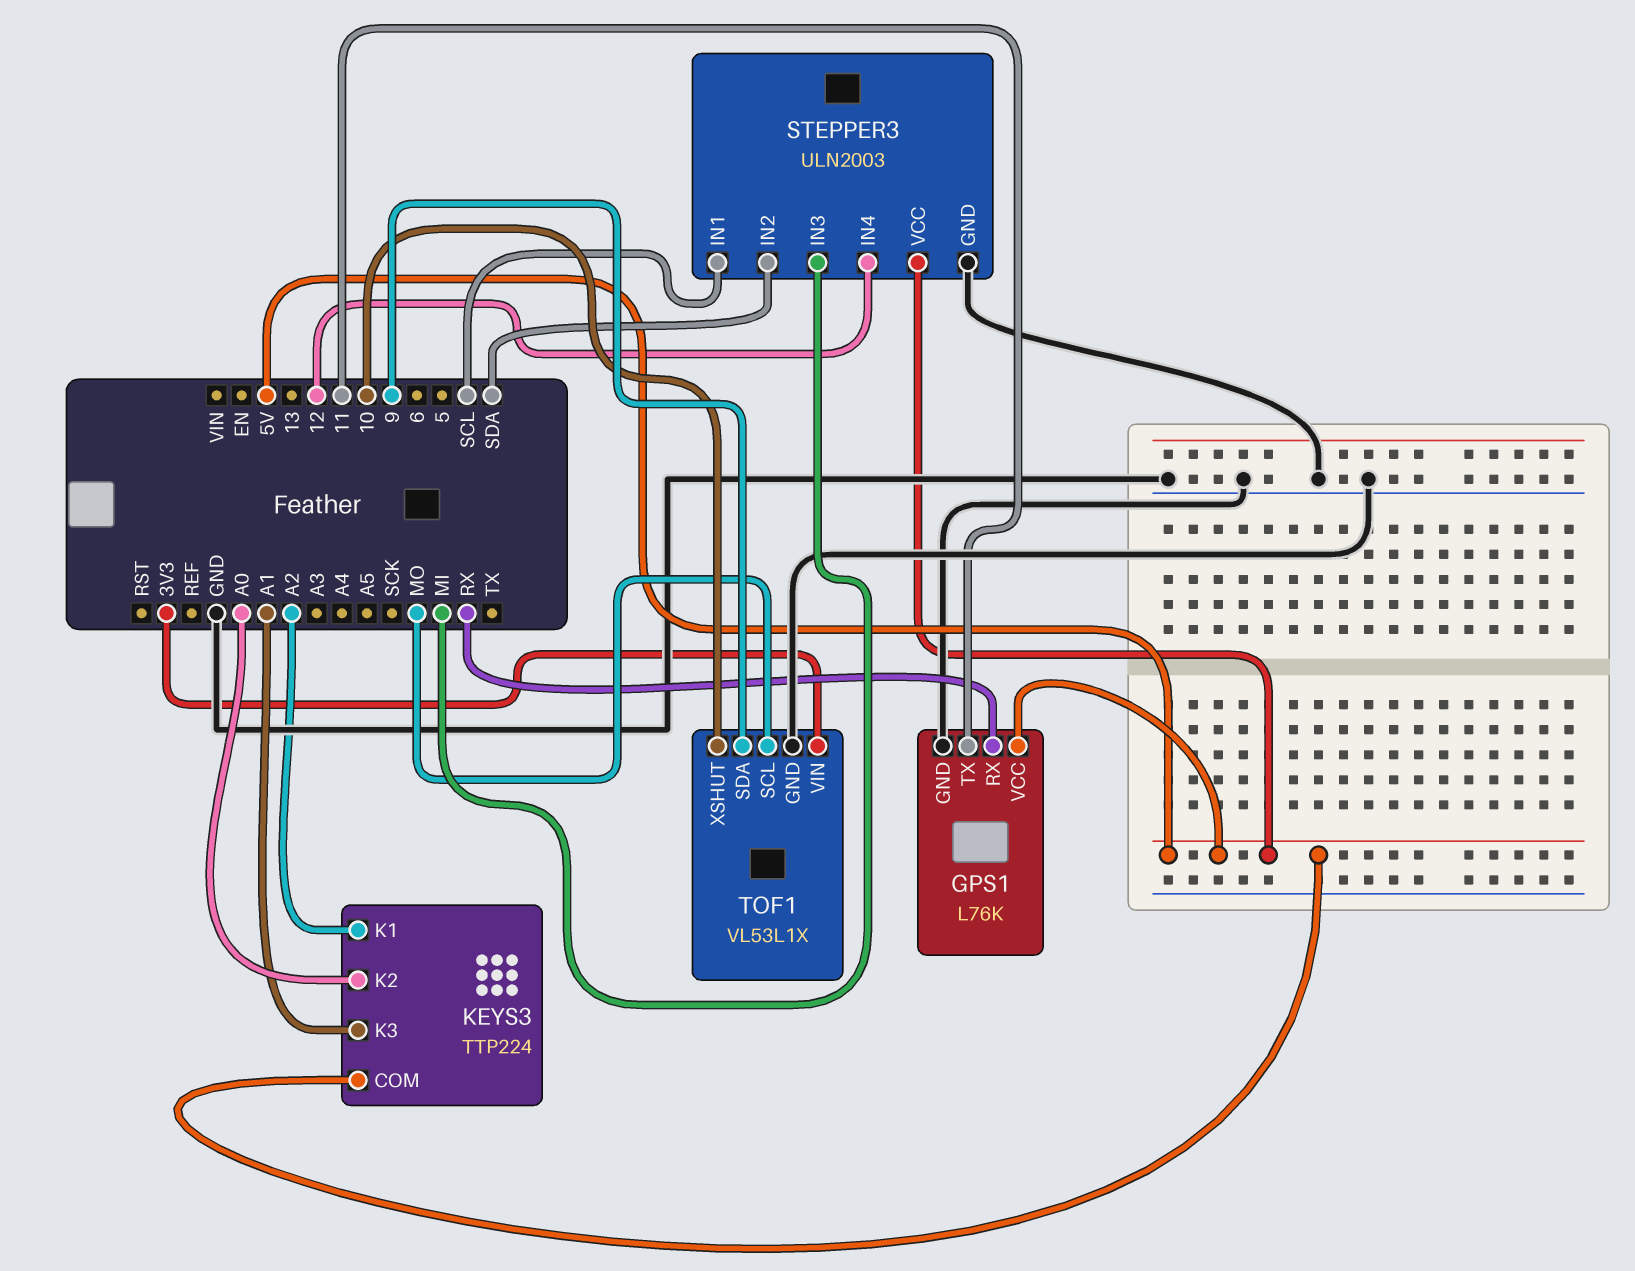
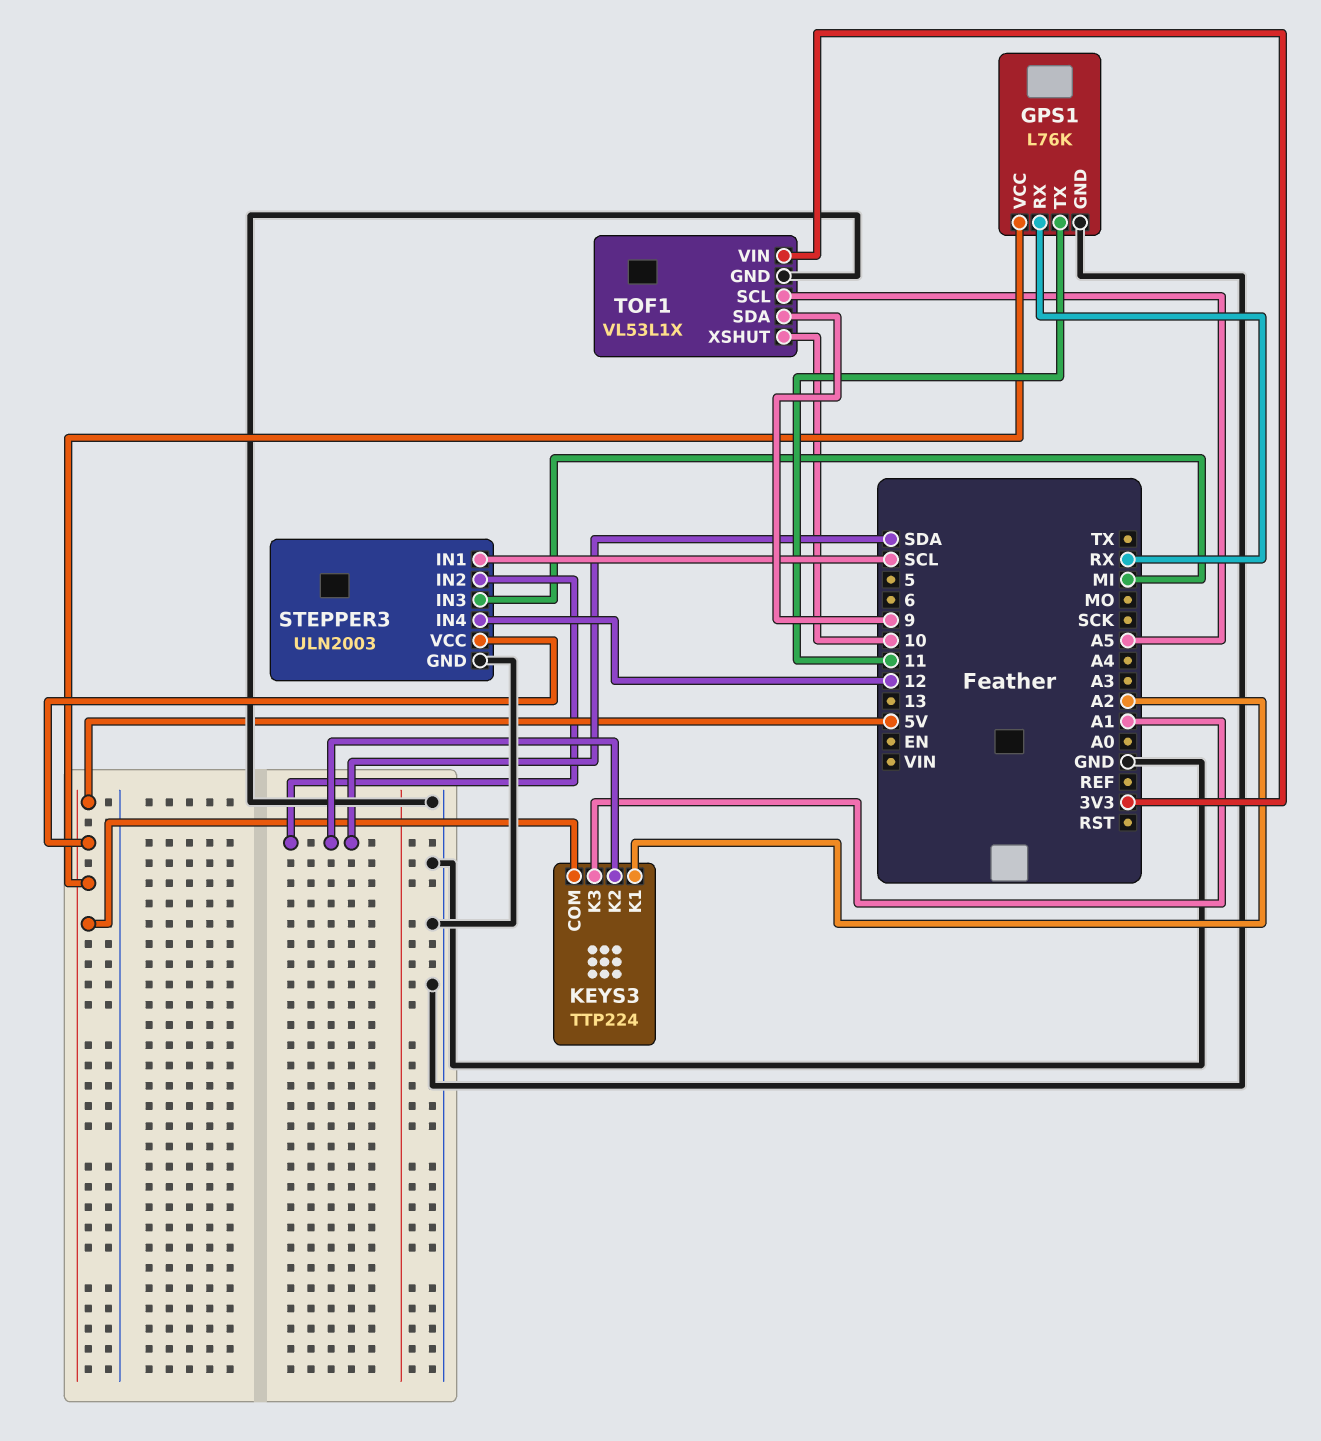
KEYS3 pin K2: A0 -> SDA
TOF1 pin SCL: MO -> A5

